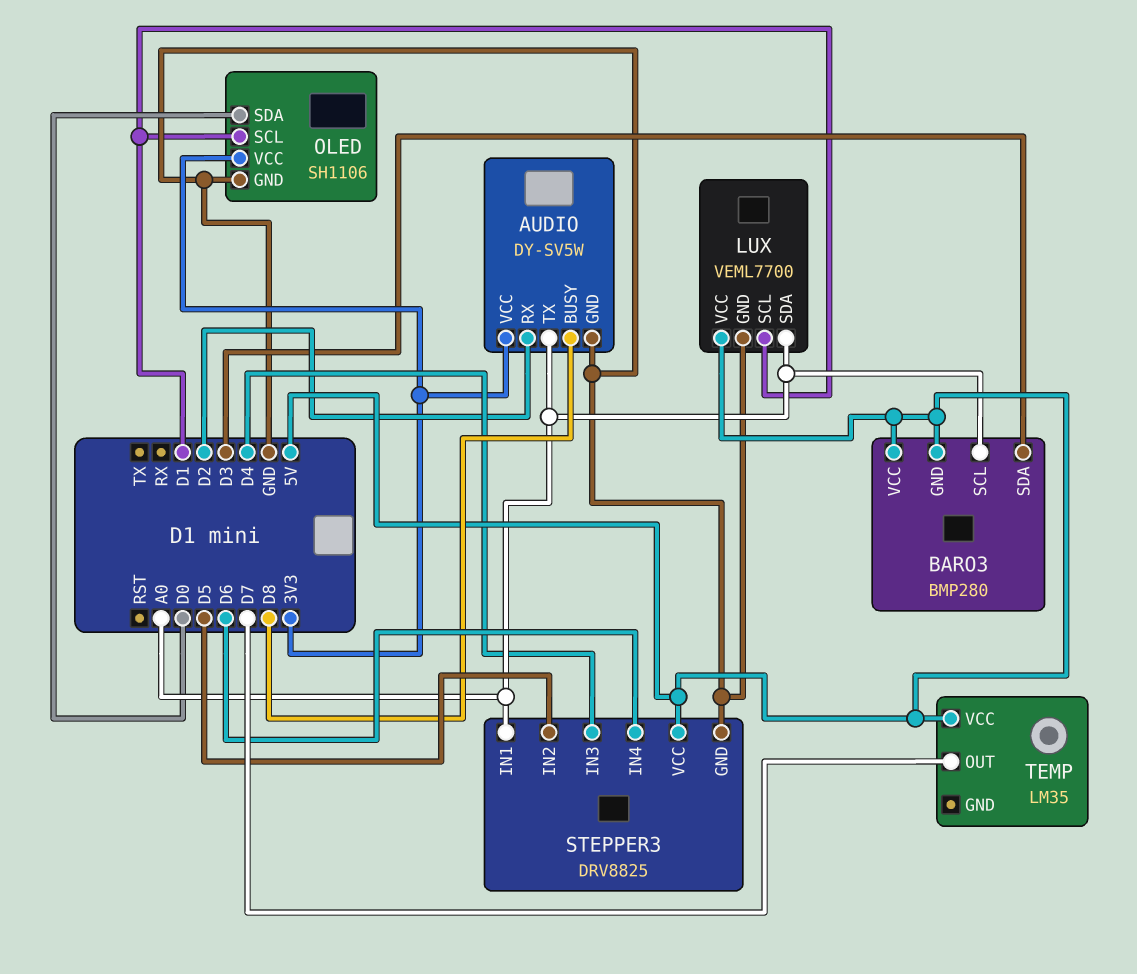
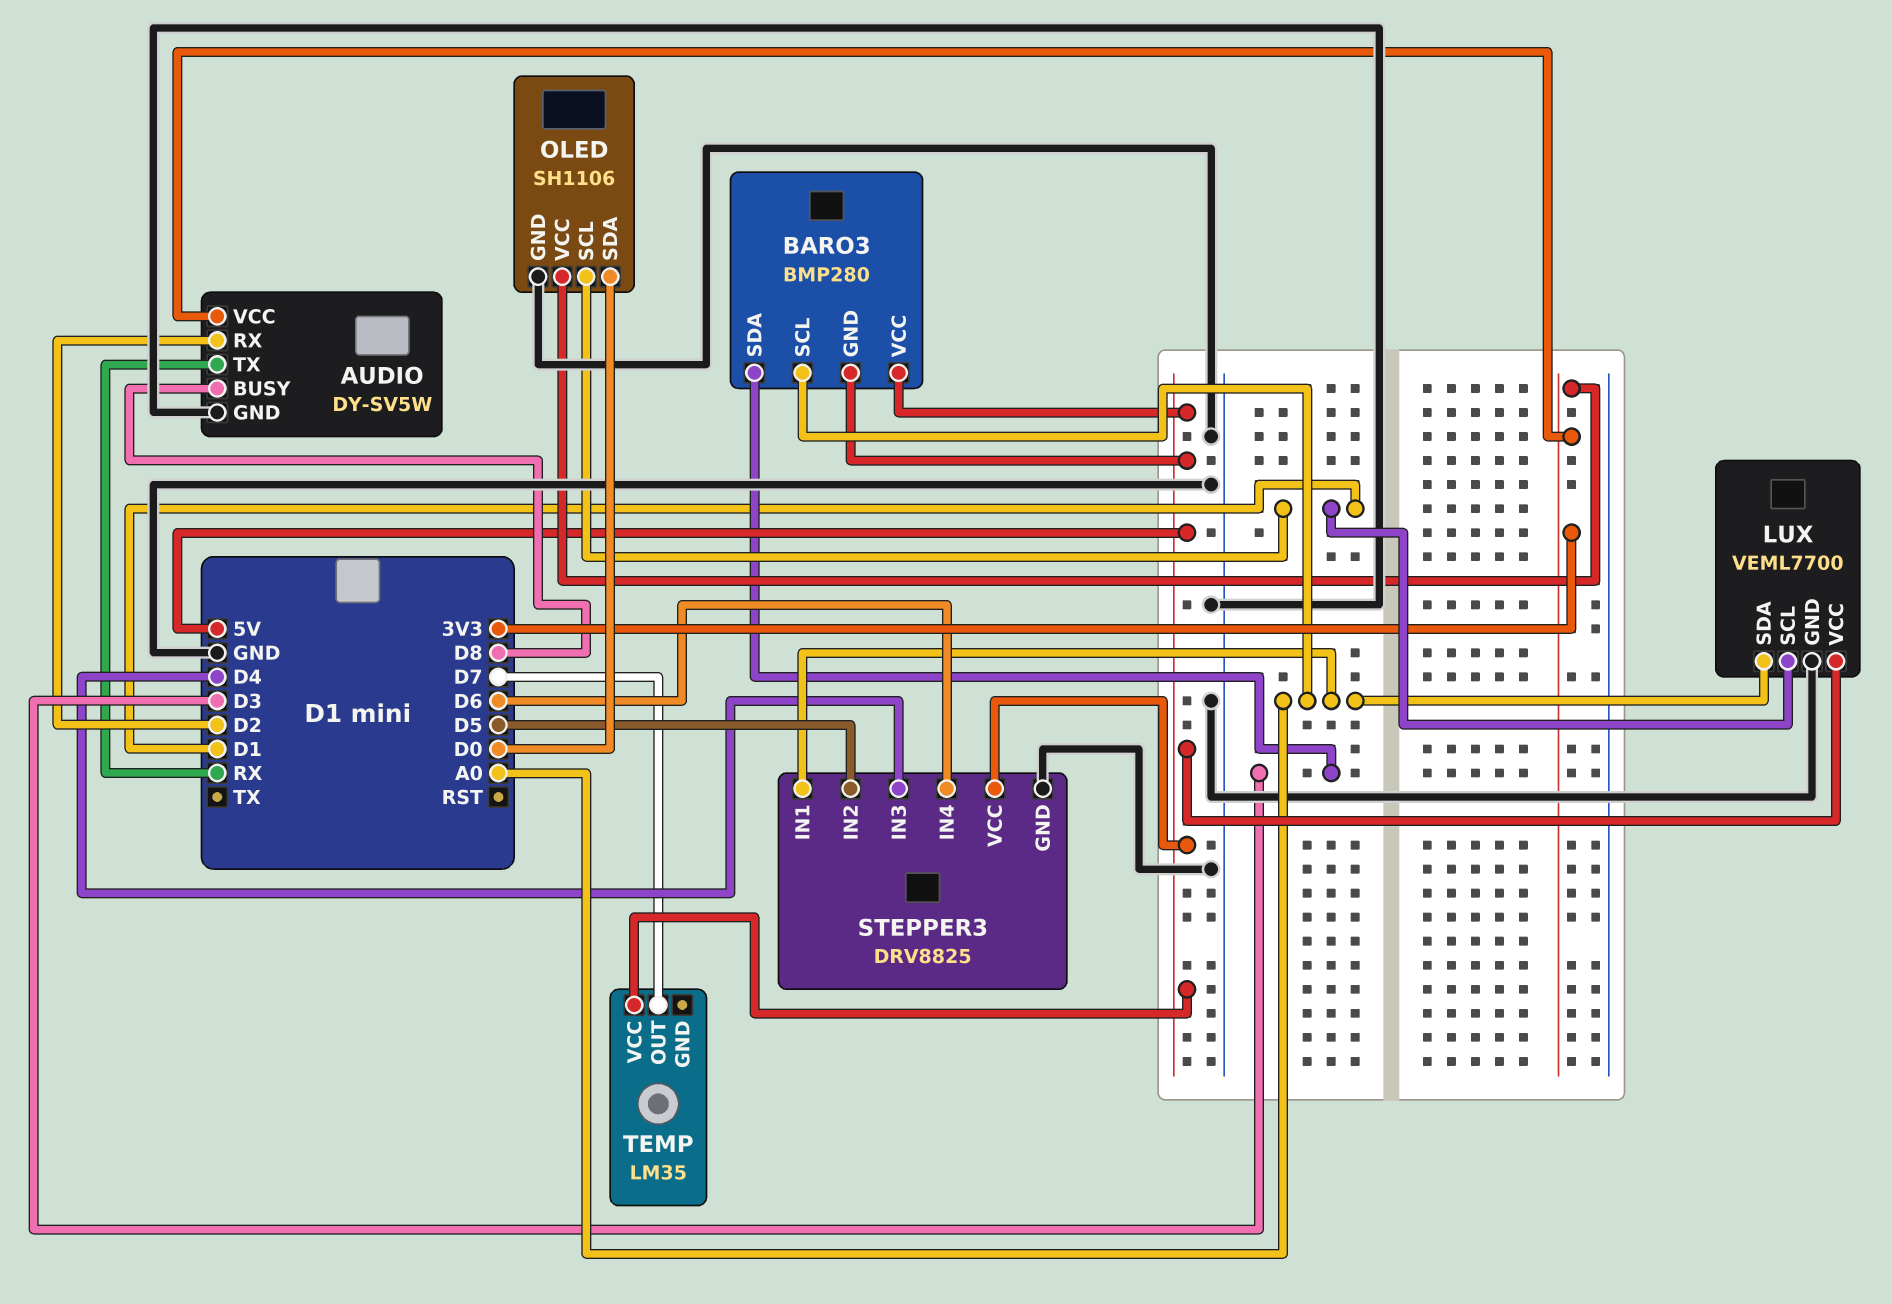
AUDIO pin TX: A0 -> RX

